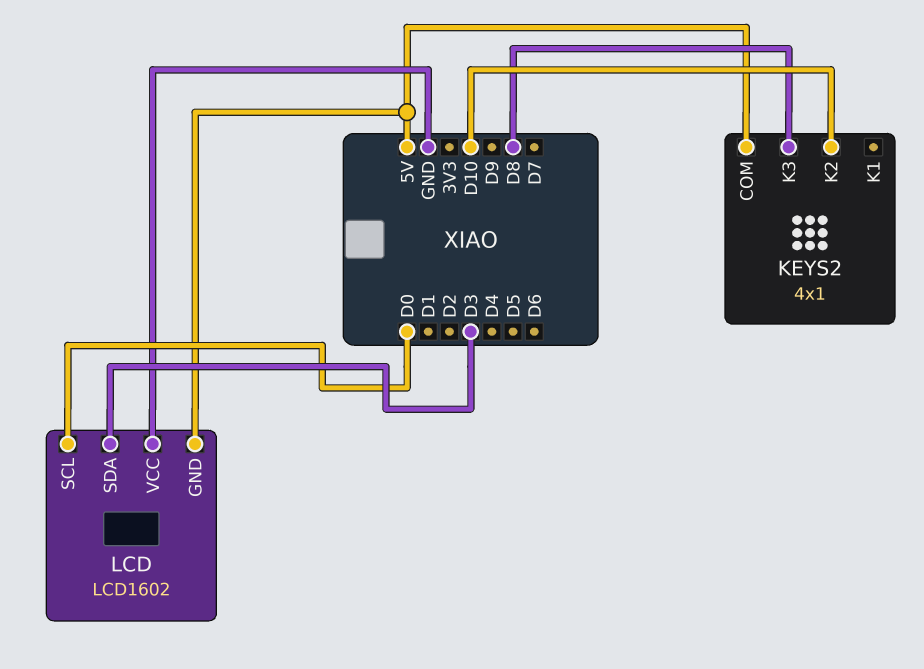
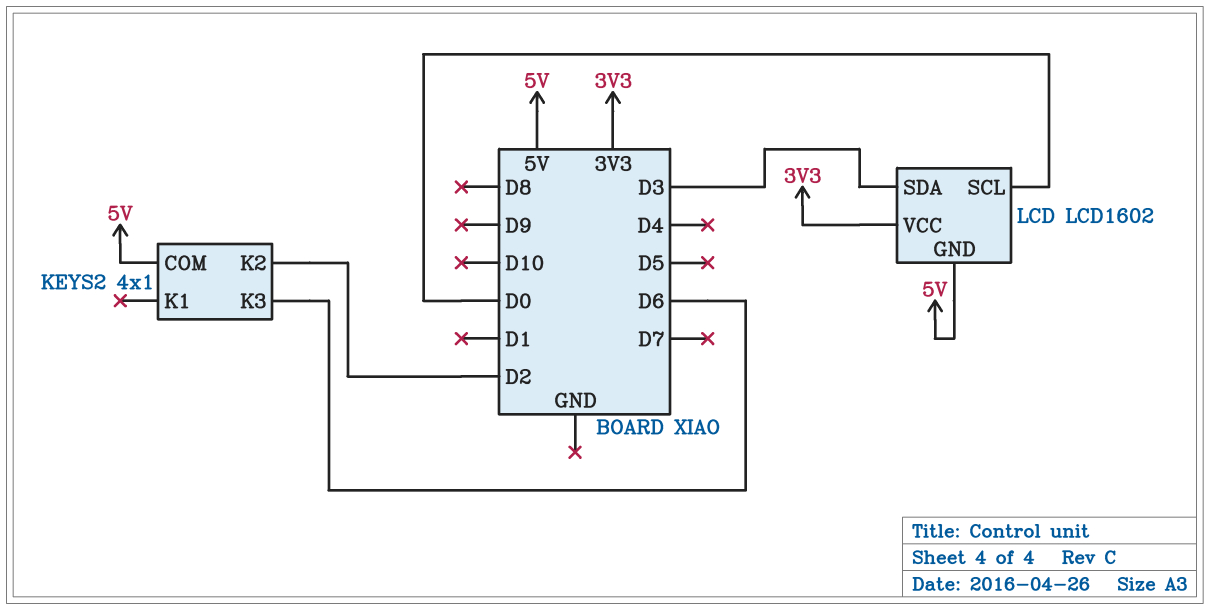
KEYS2 pin K2: D10 -> D2
KEYS2 pin K3: D8 -> D6
LCD pin VCC: GND -> 3V3

